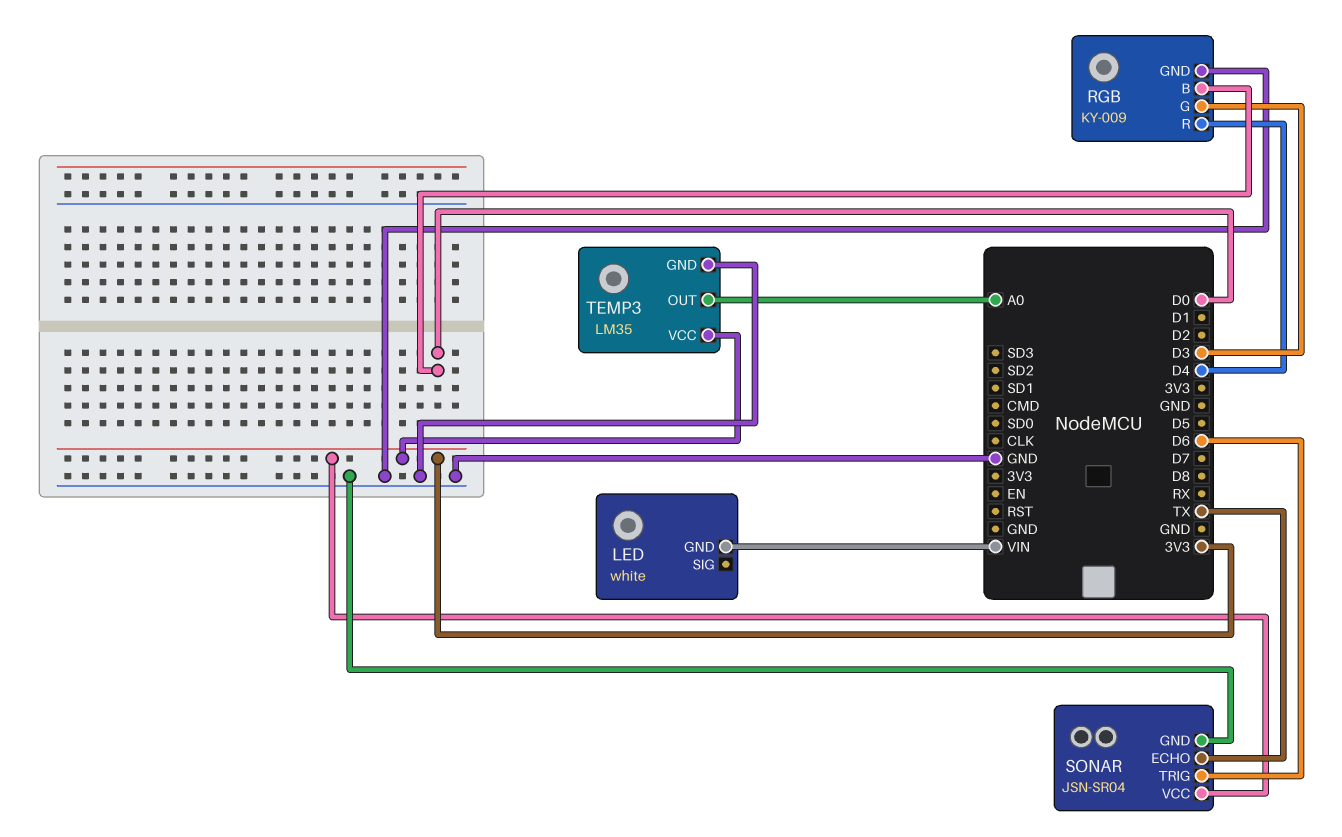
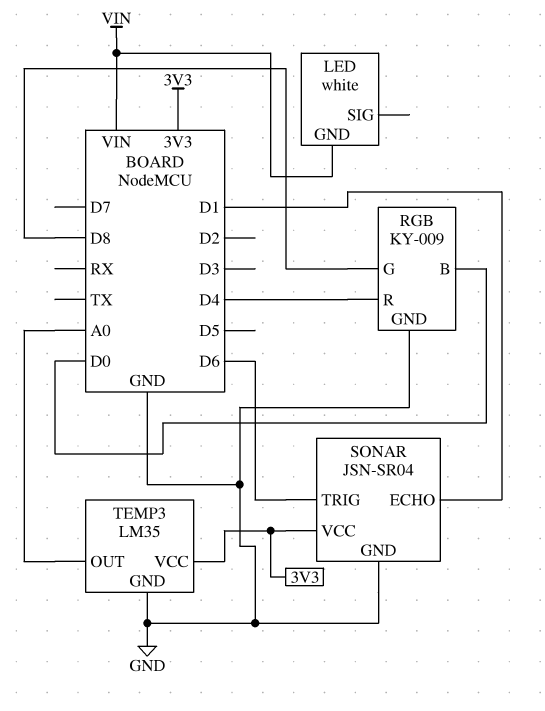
RGB pin G: D3 -> D8
SONAR pin ECHO: TX -> D1

